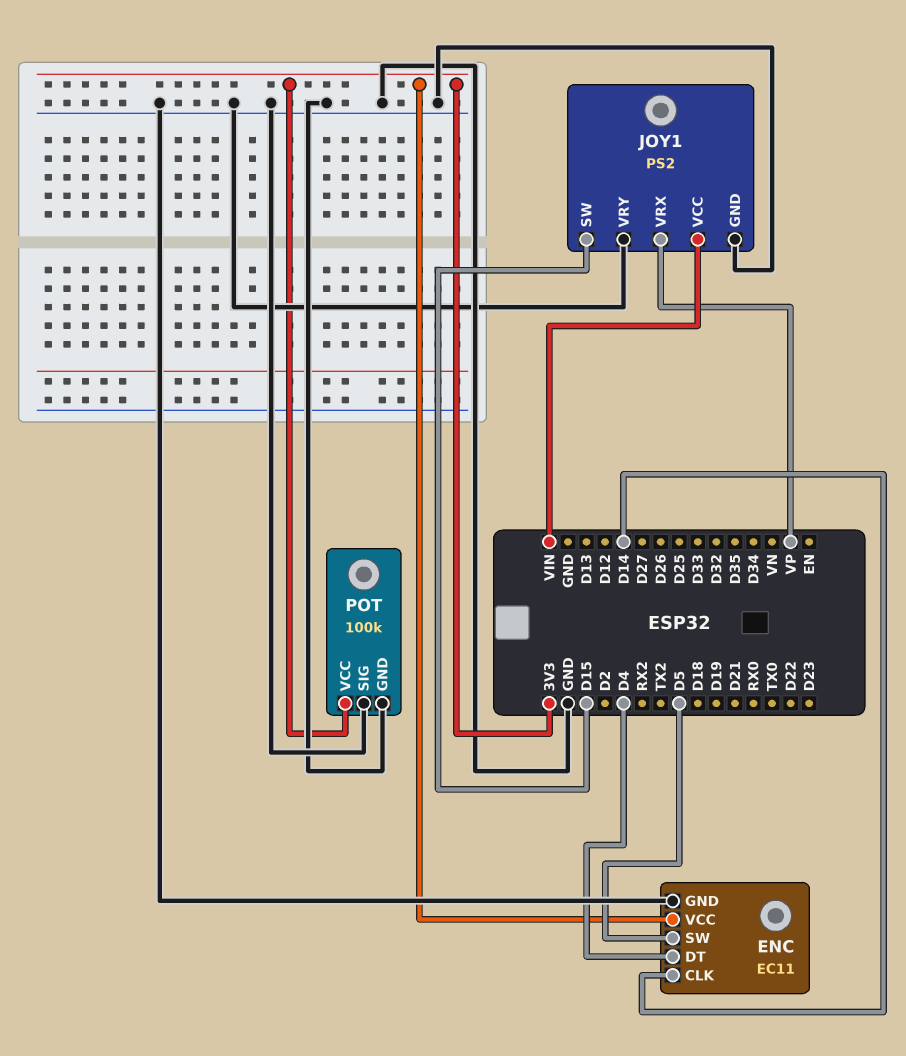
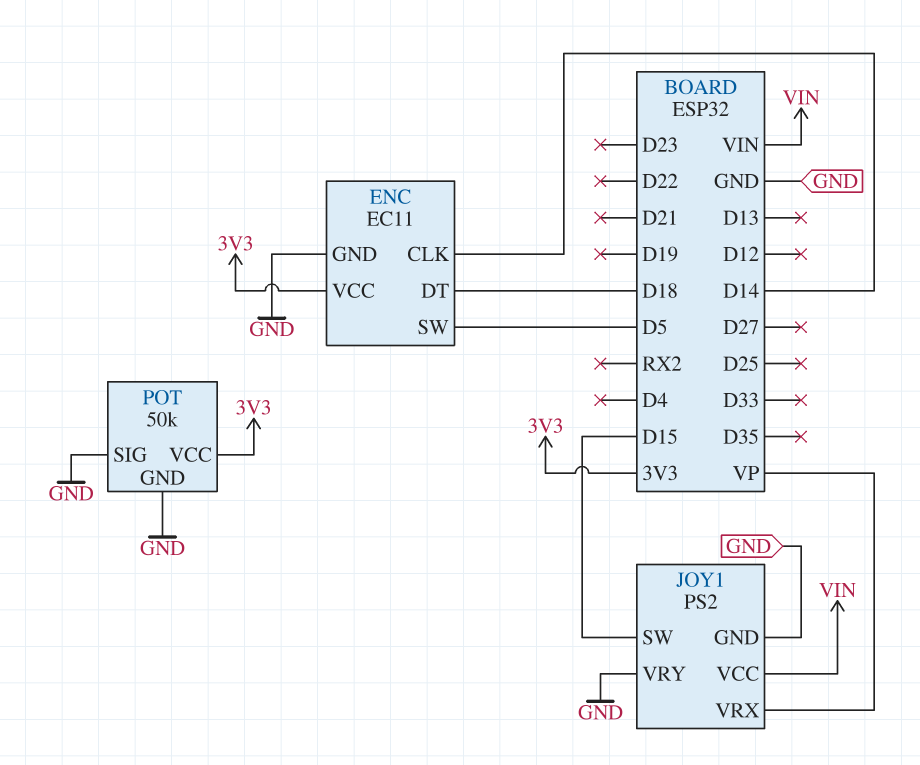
ENC pin DT: D4 -> D18
POT: 100k -> 50k

